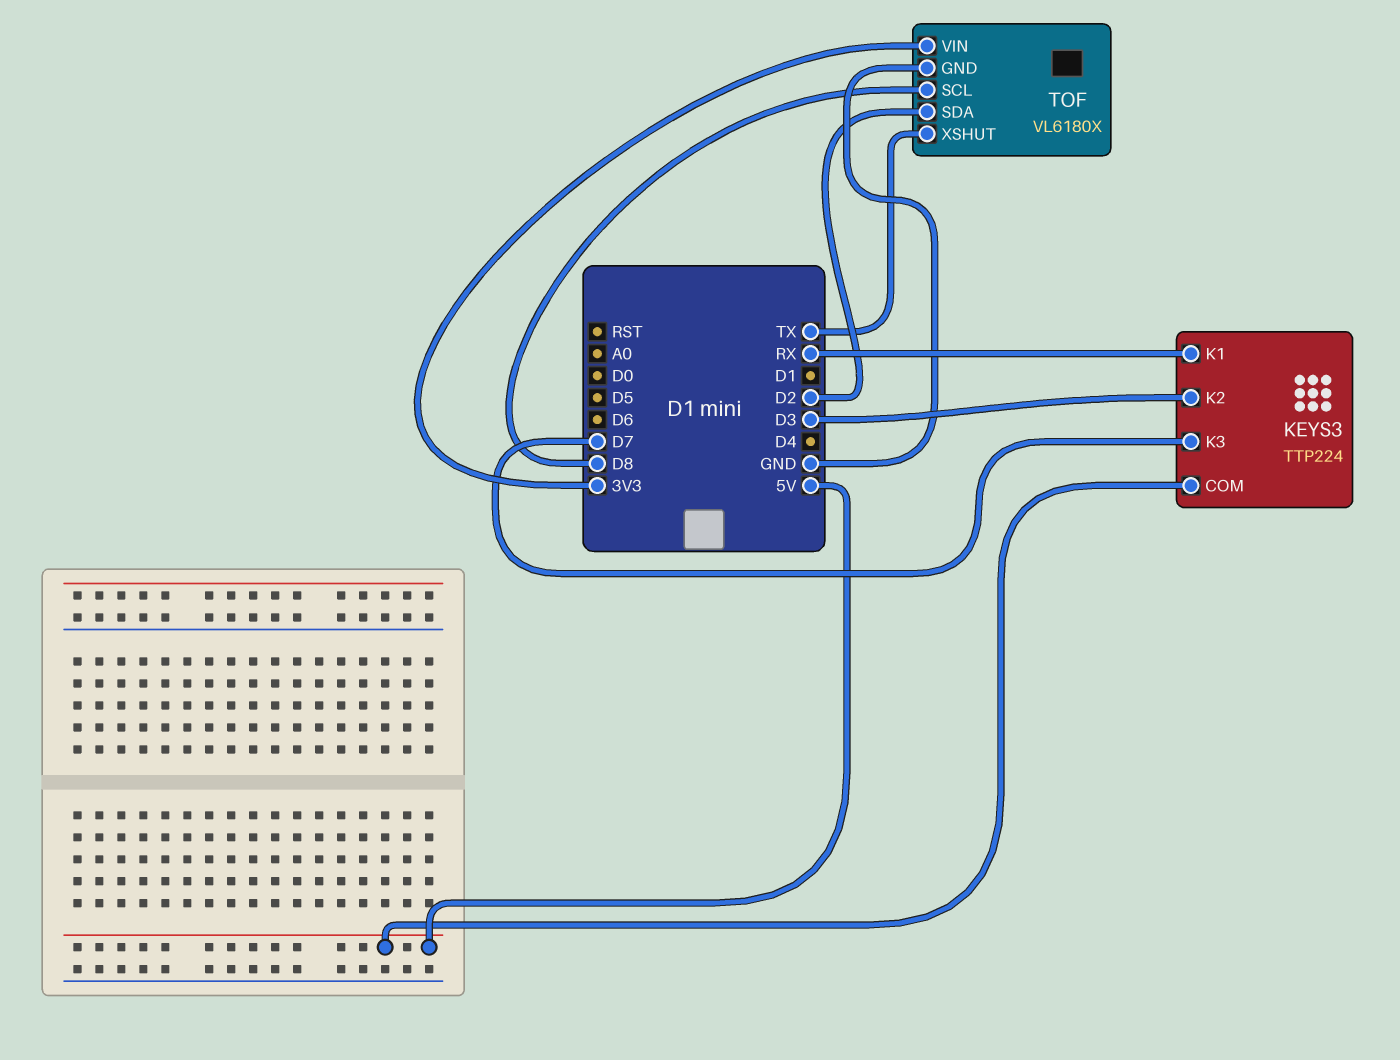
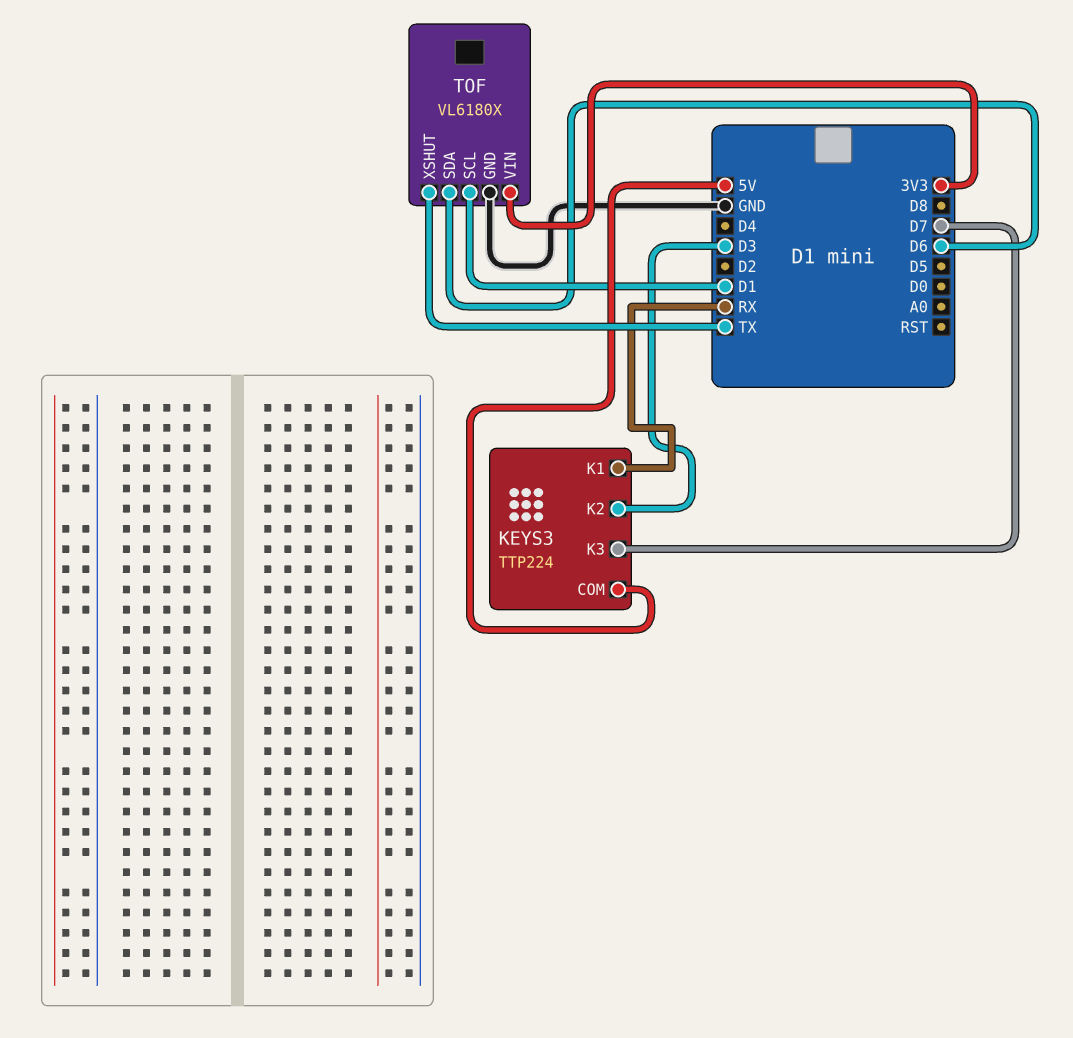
TOF pin SCL: D8 -> D1
TOF pin SDA: D2 -> D6

